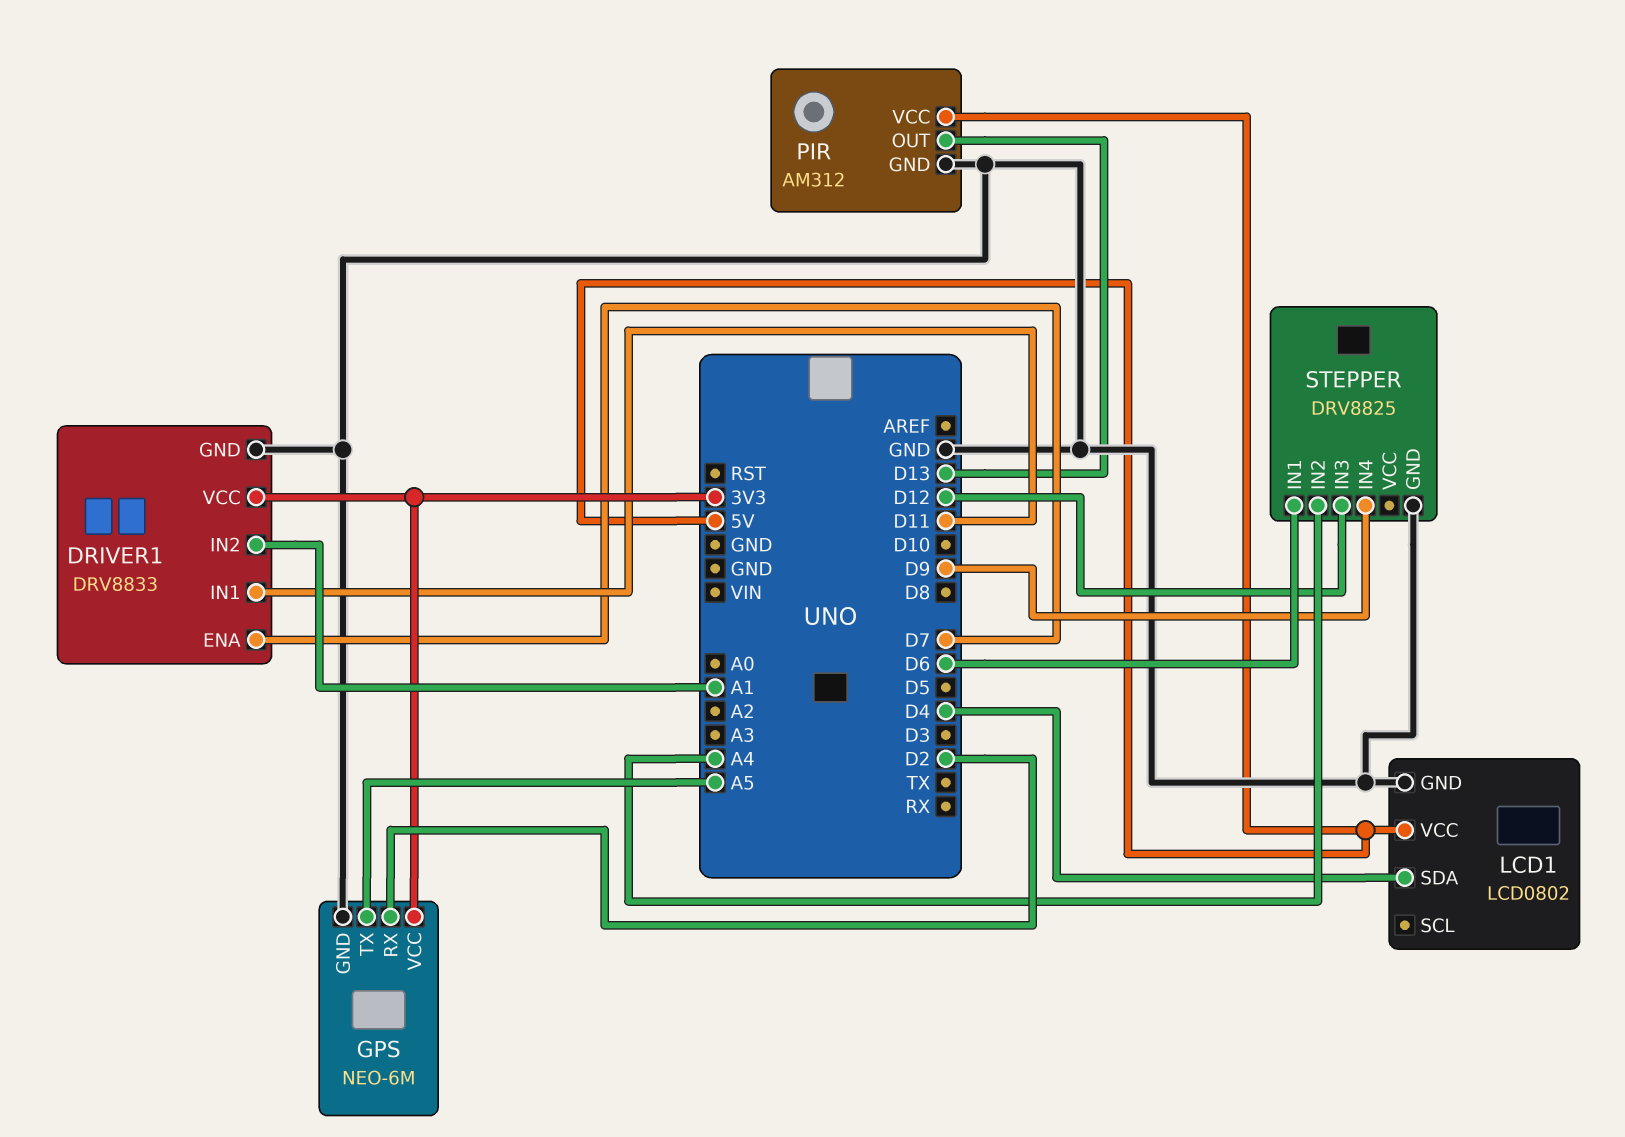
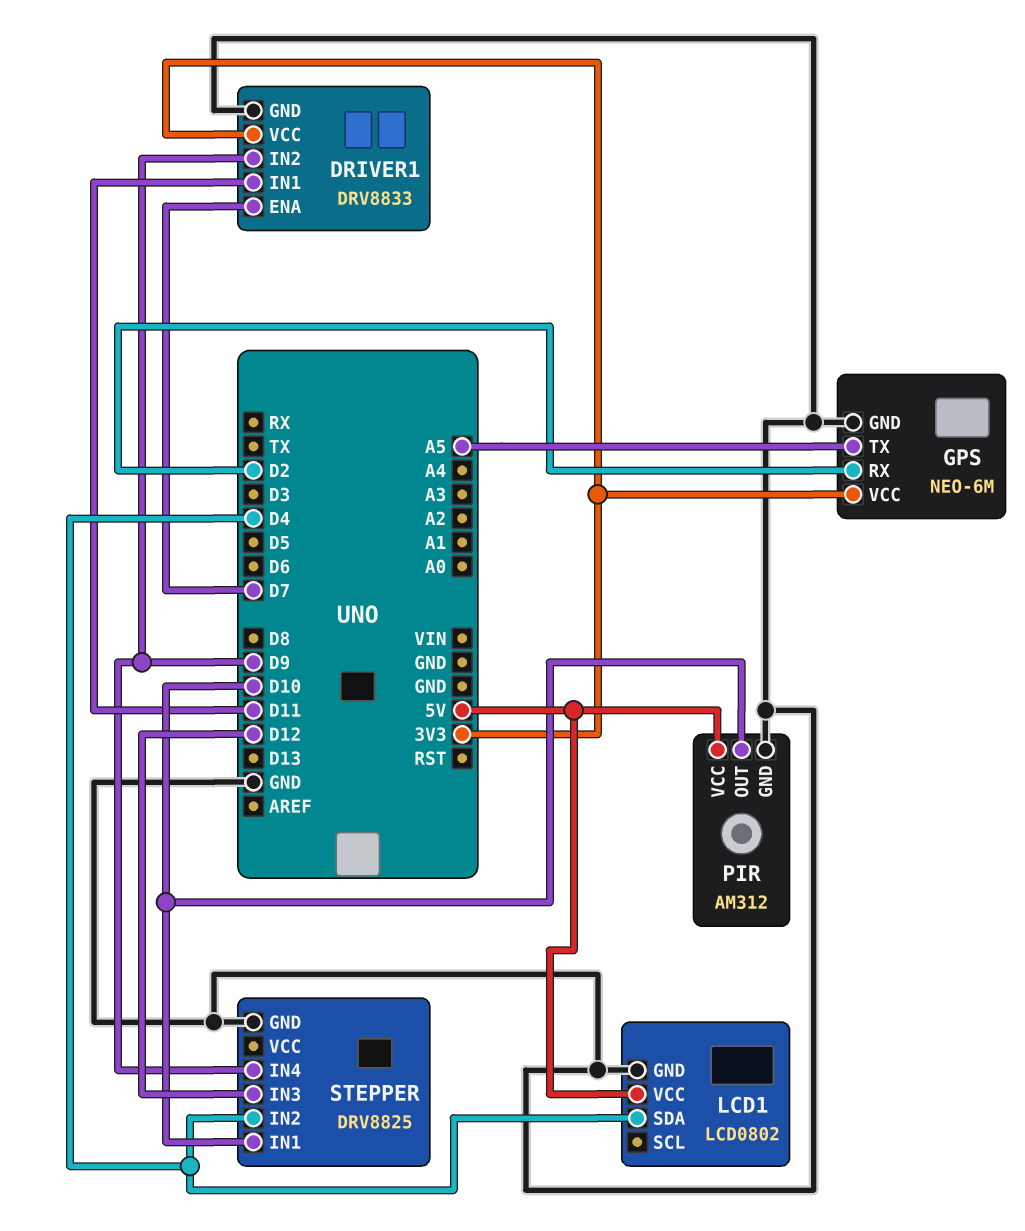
DRIVER1 pin IN2: A1 -> D9
PIR pin OUT: D13 -> D10
STEPPER pin IN1: D6 -> D10
STEPPER pin IN2: A4 -> D4

